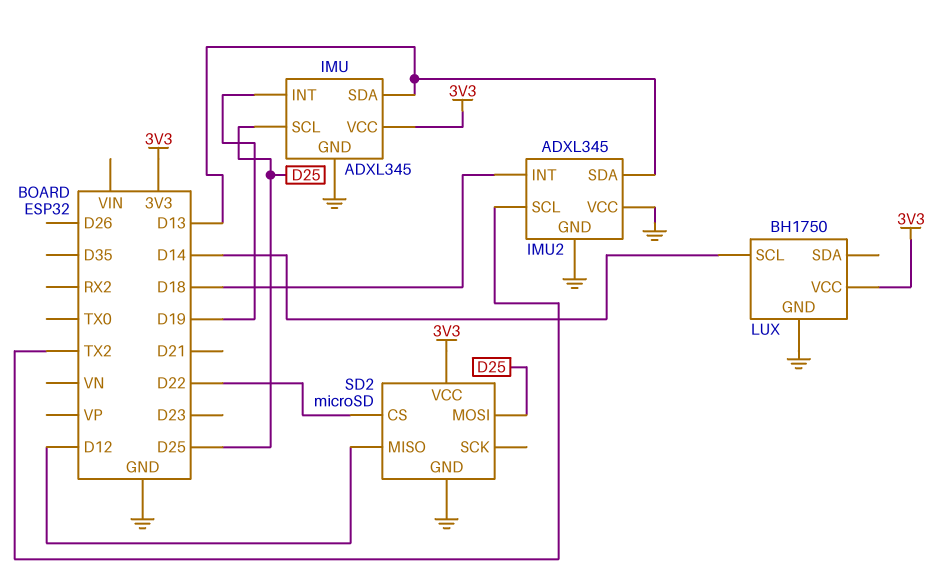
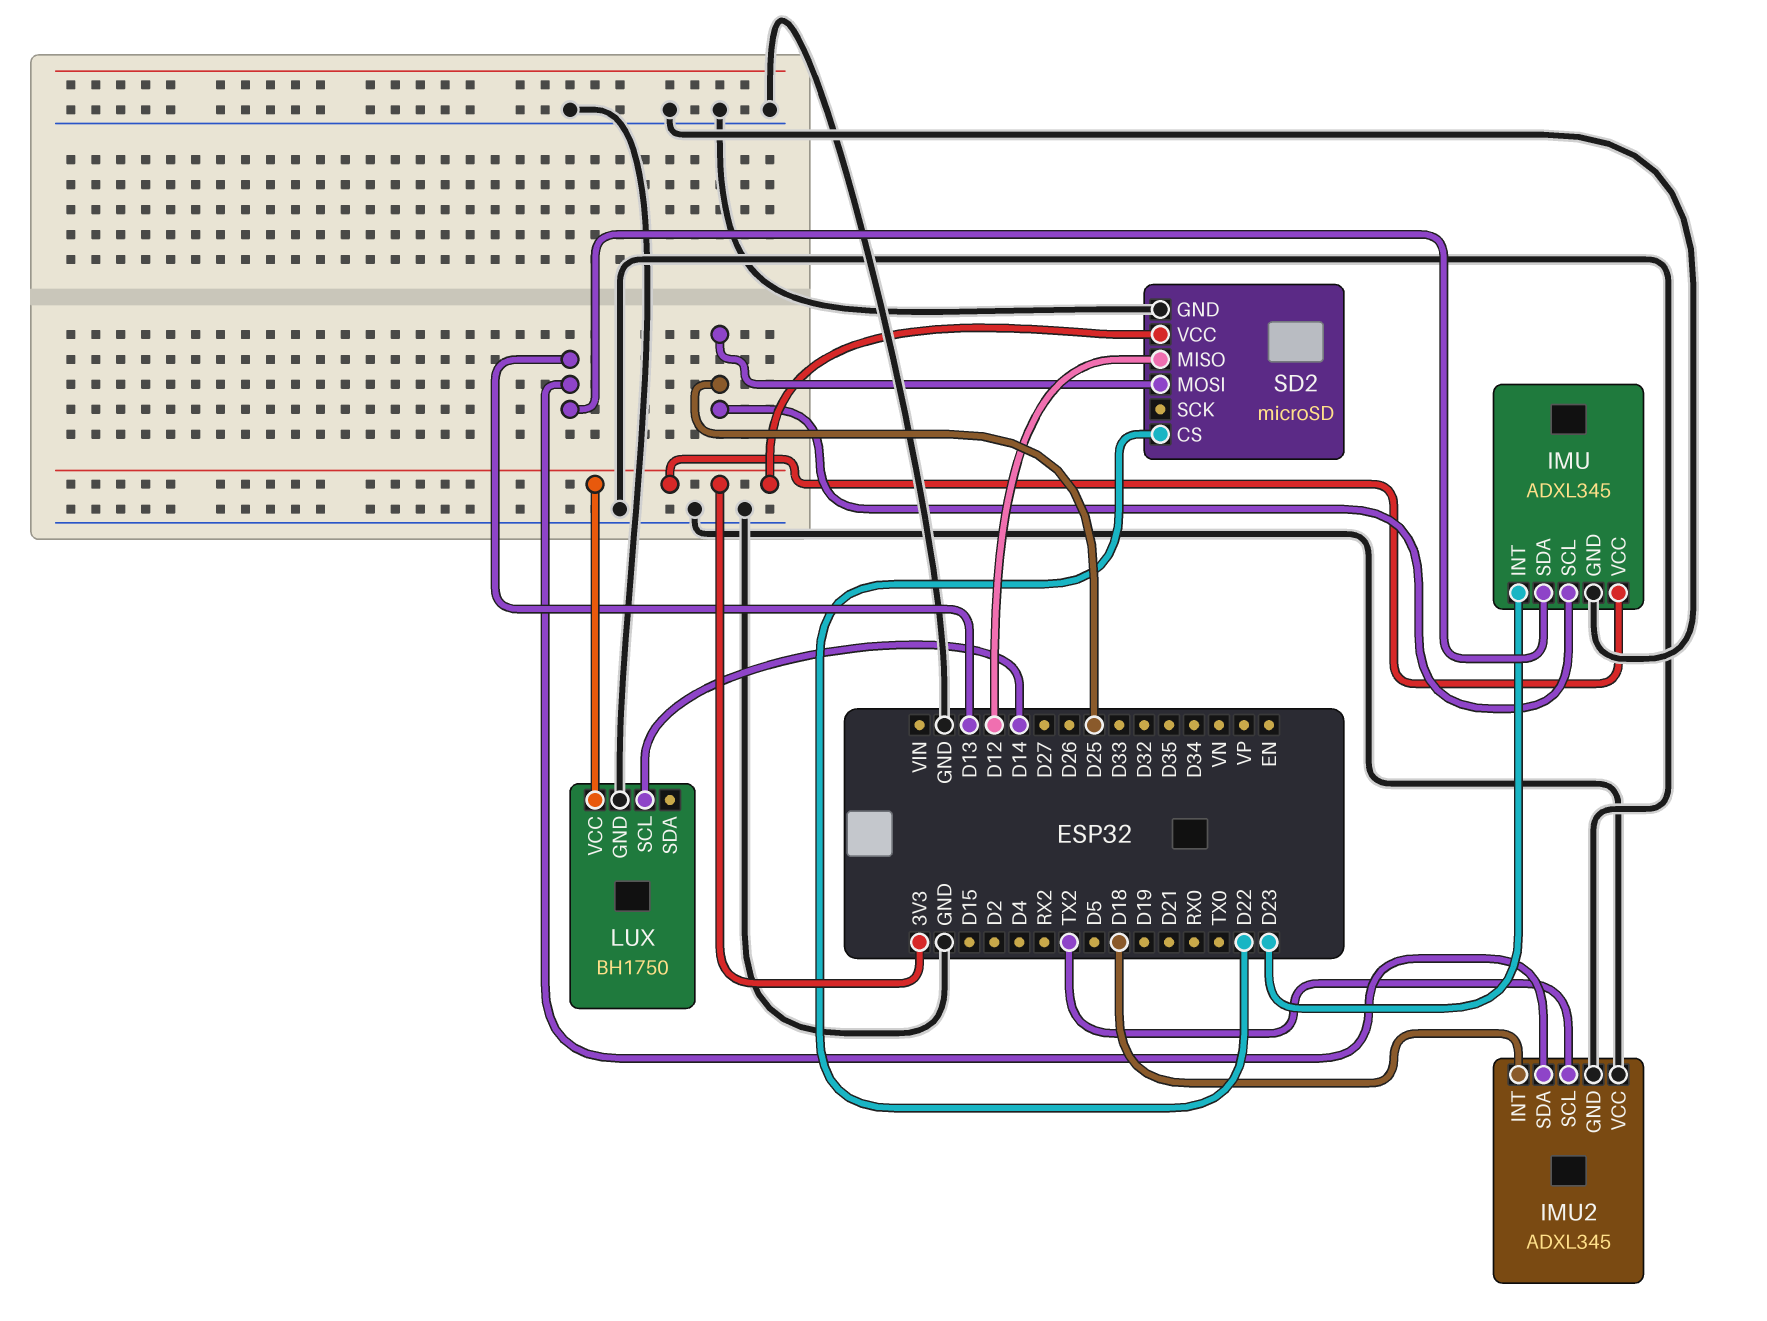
IMU pin INT: D19 -> D23

